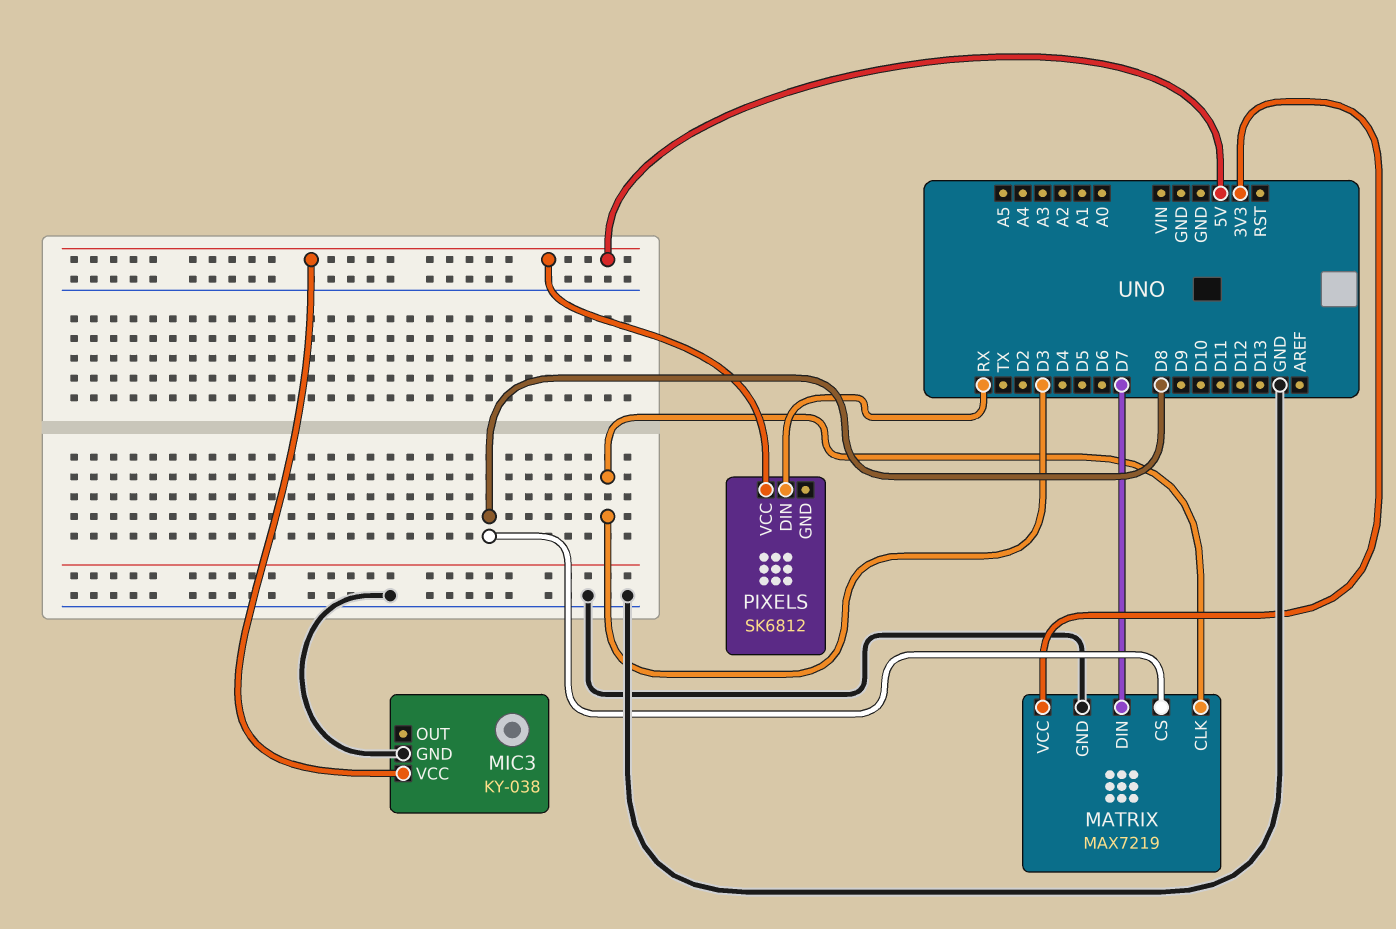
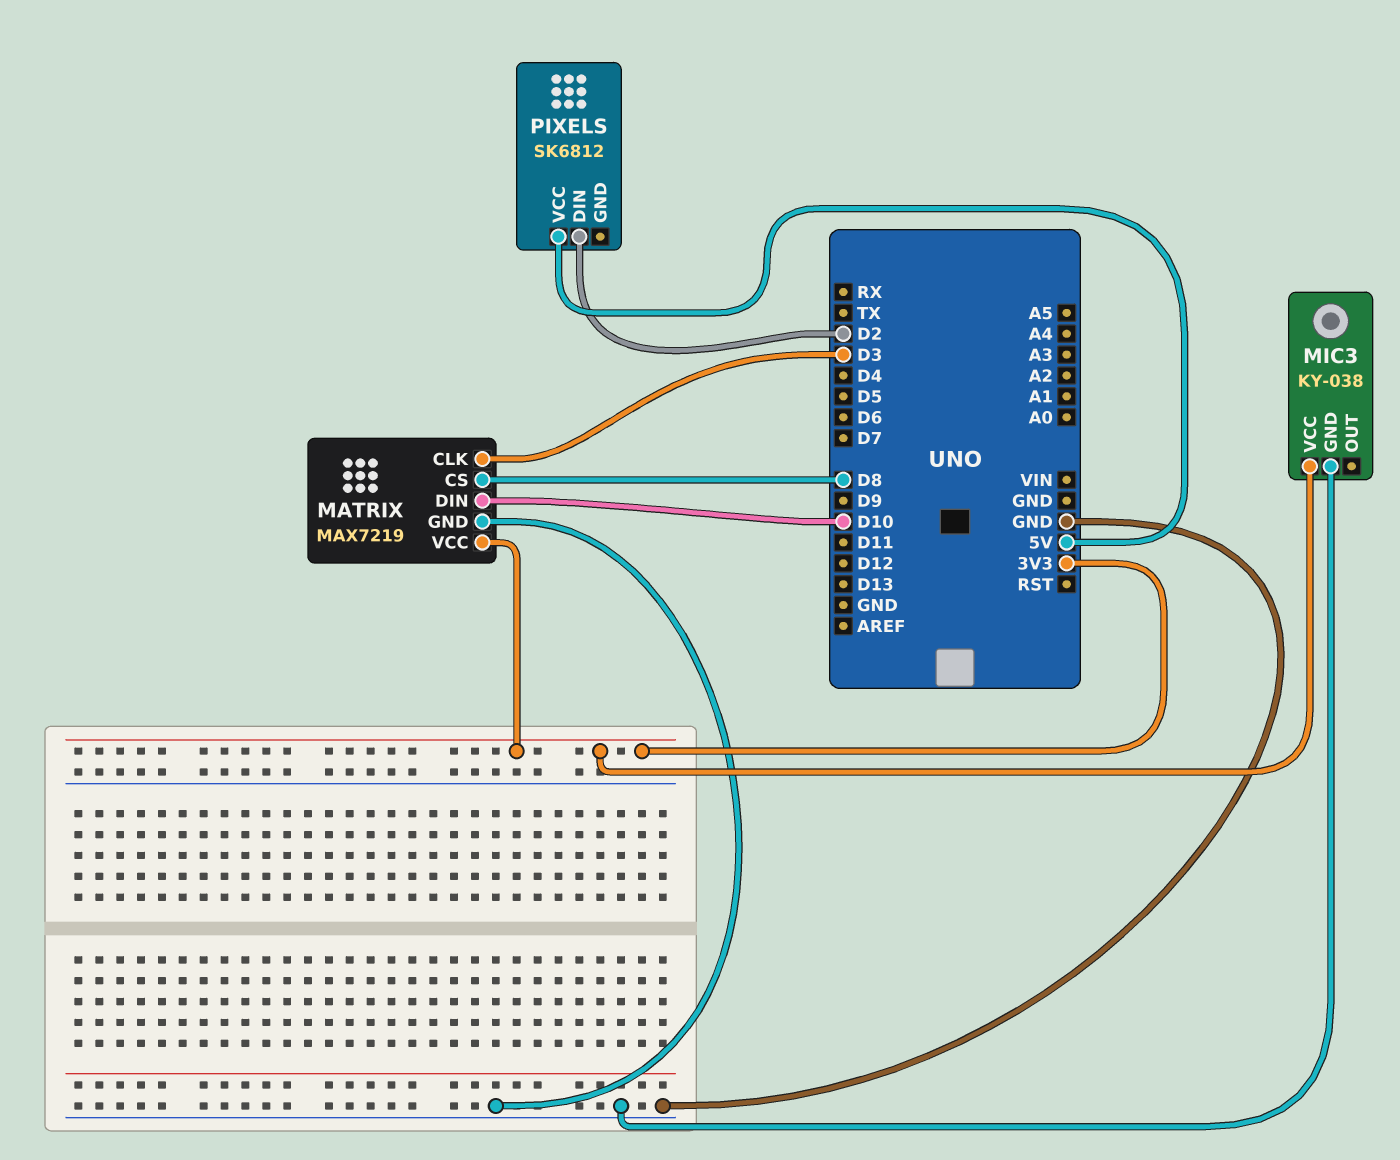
MATRIX pin DIN: D7 -> D10
MIC3 pin VCC: 5V -> 3V3
PIXELS pin DIN: RX -> D2

